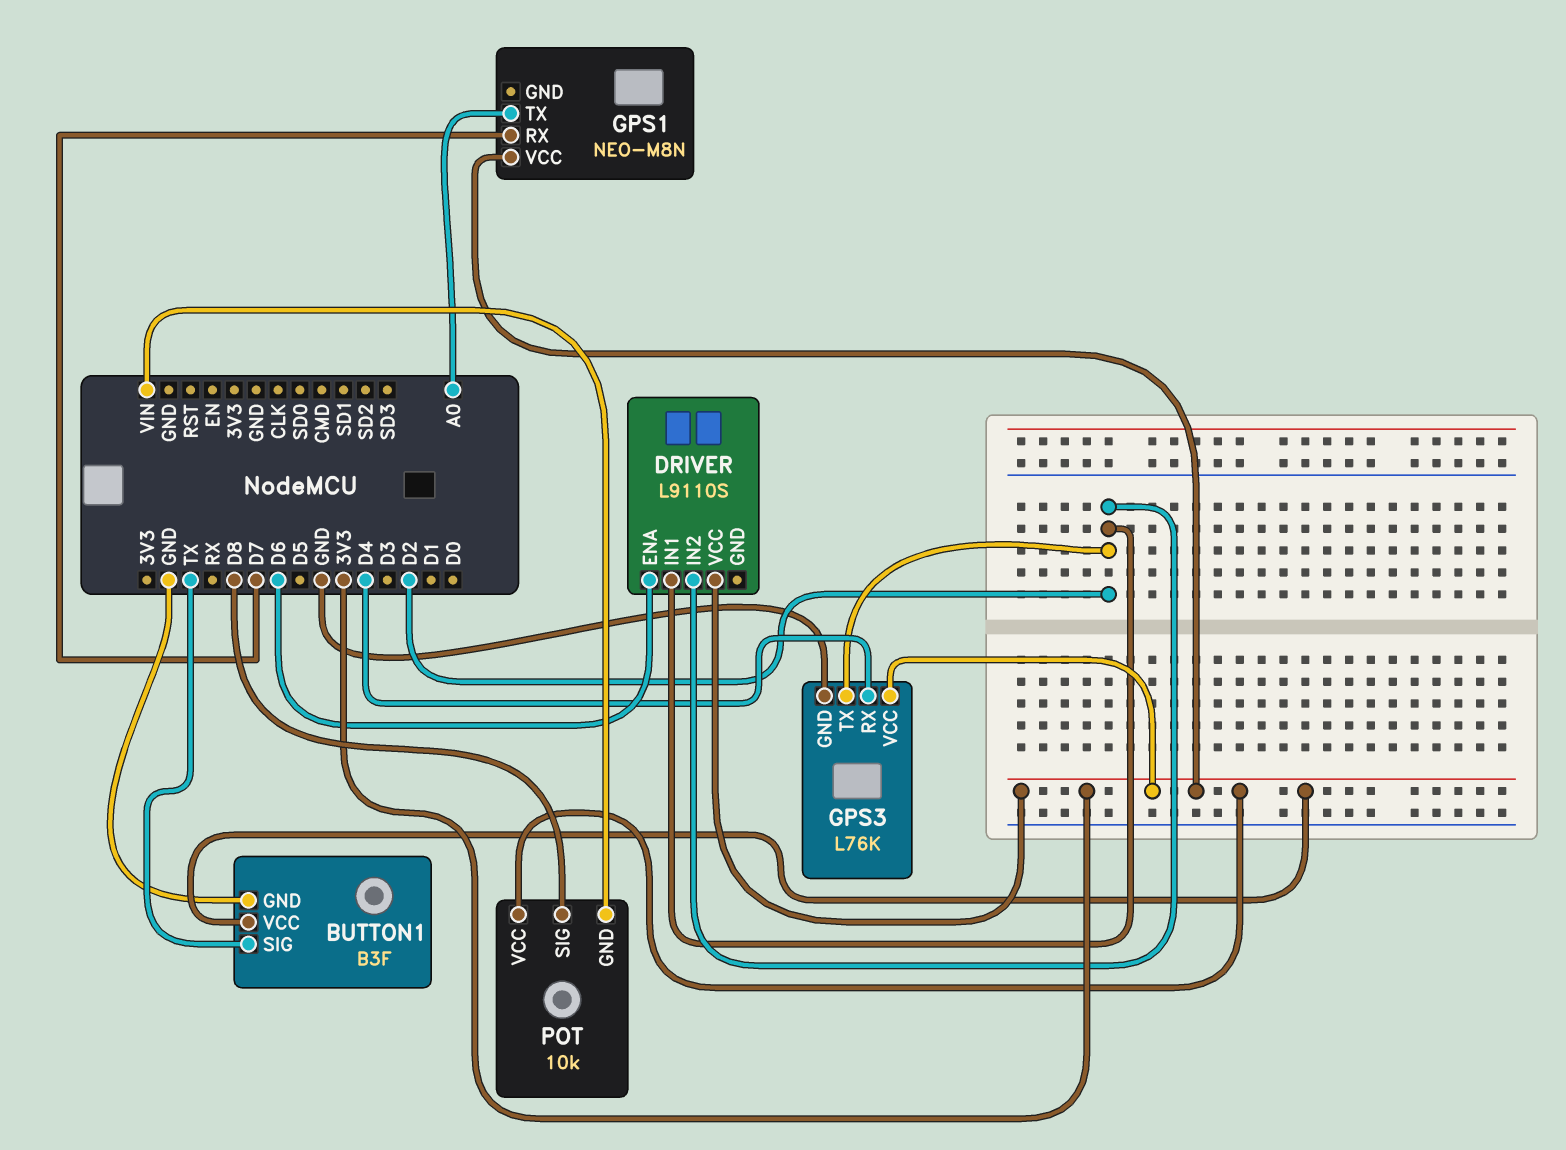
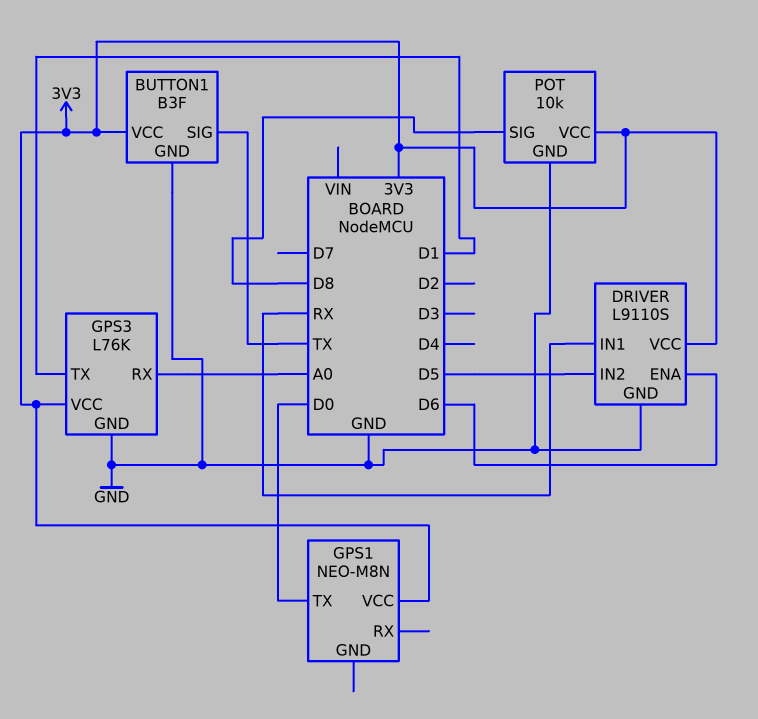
DRIVER pin GND: none -> GND
DRIVER pin IN1: D2 -> RX
DRIVER pin IN2: D2 -> D5
GPS1 pin RX: D7 -> none
GPS1 pin TX: A0 -> D0
GPS3 pin RX: D4 -> A0
GPS3 pin TX: D2 -> D1
POT pin GND: VIN -> GND

